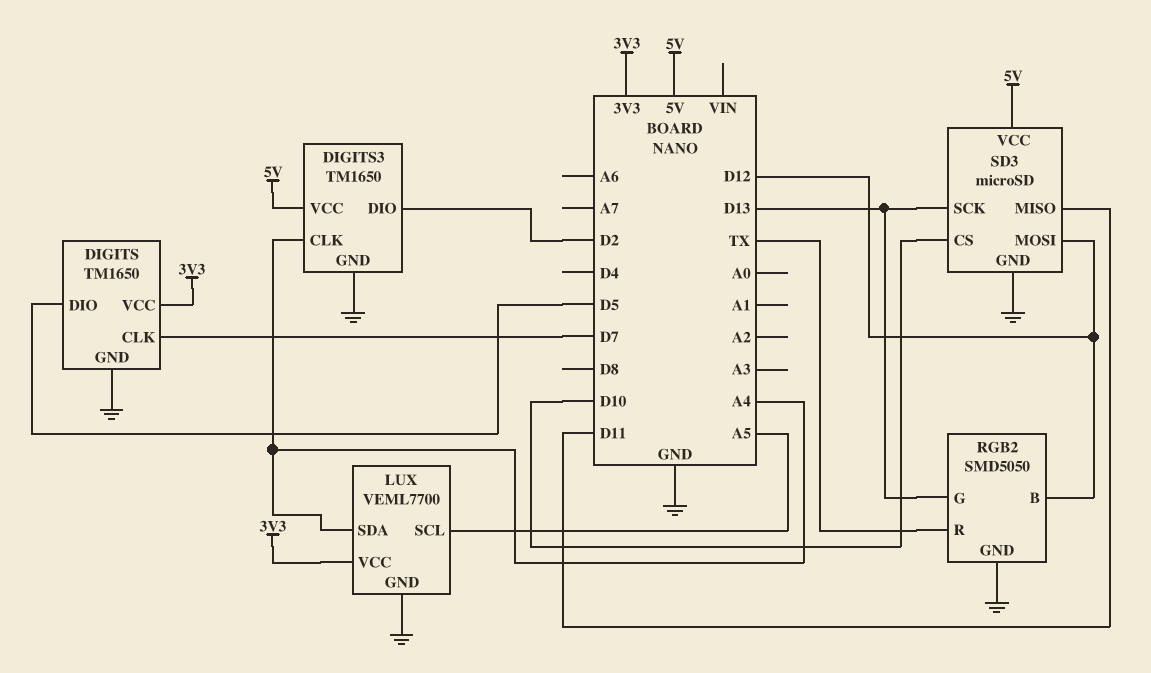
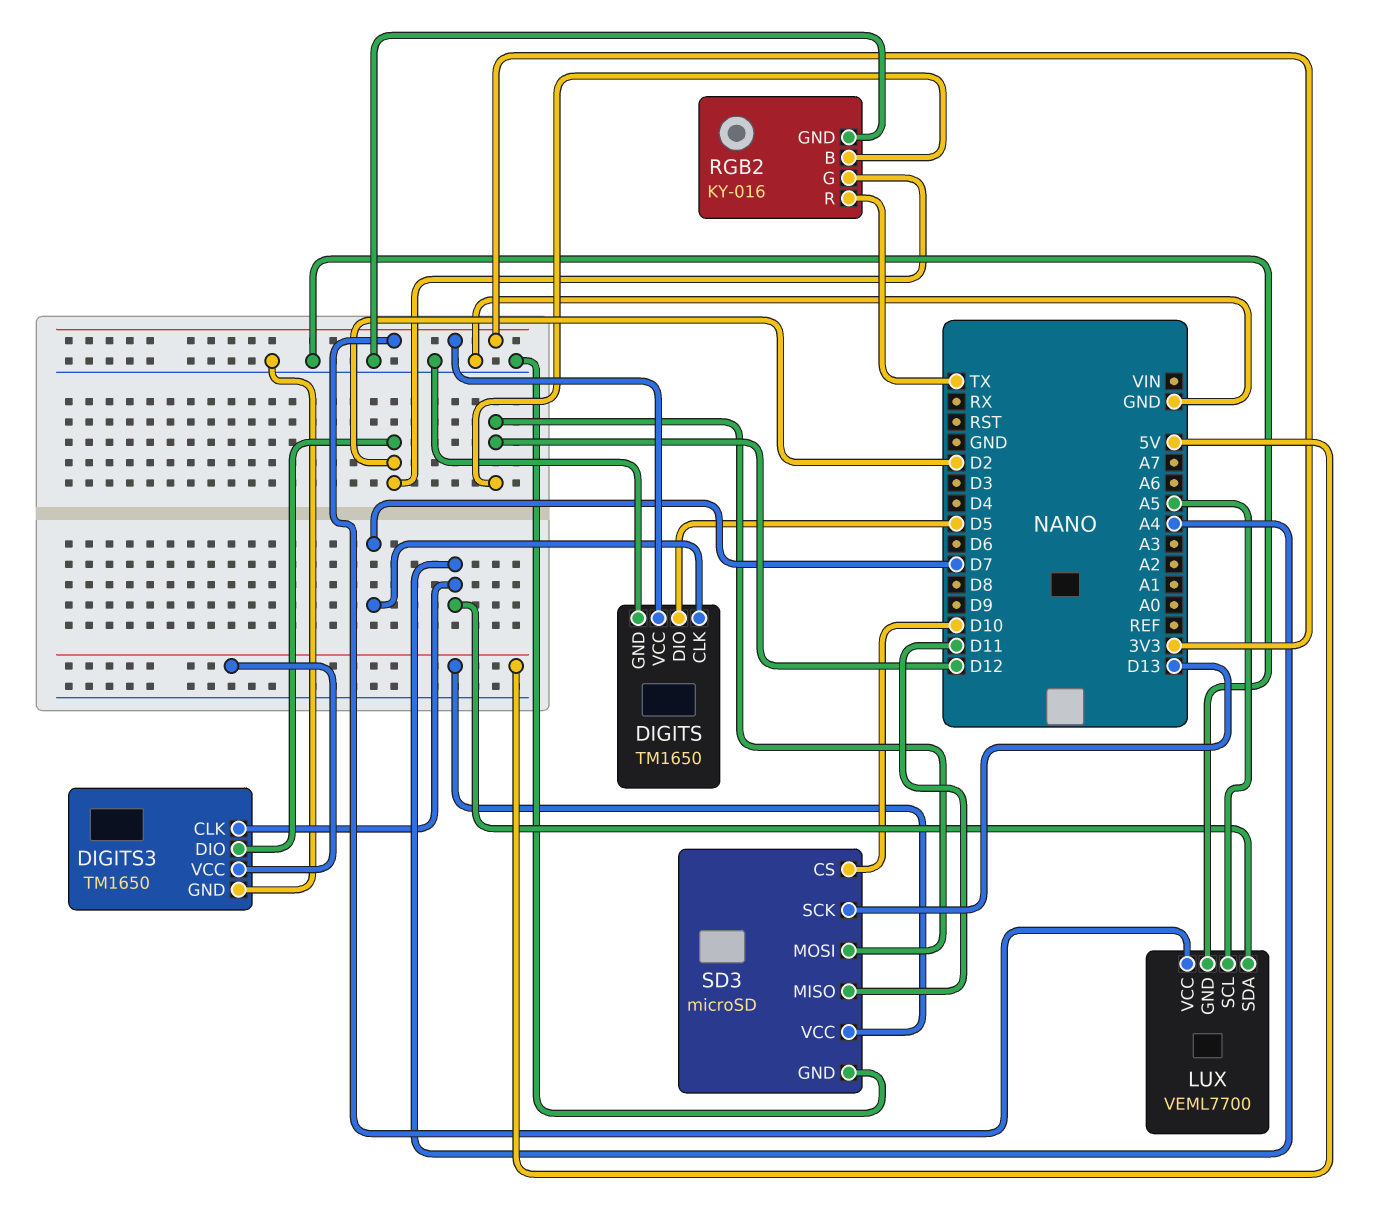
RGB2: SMD5050 -> KY-016
RGB2 pin G: D13 -> D2

